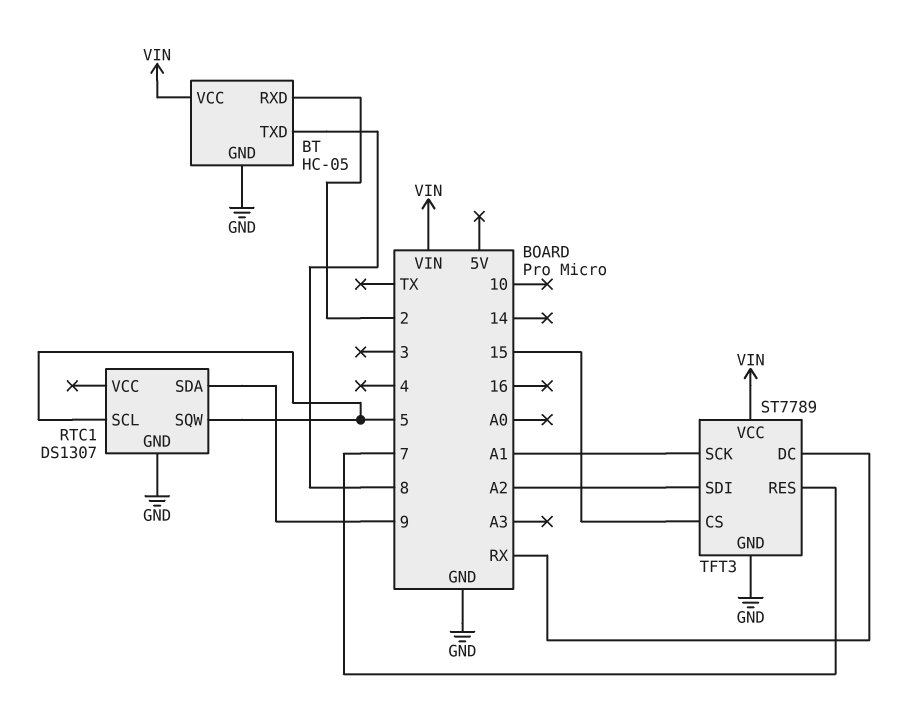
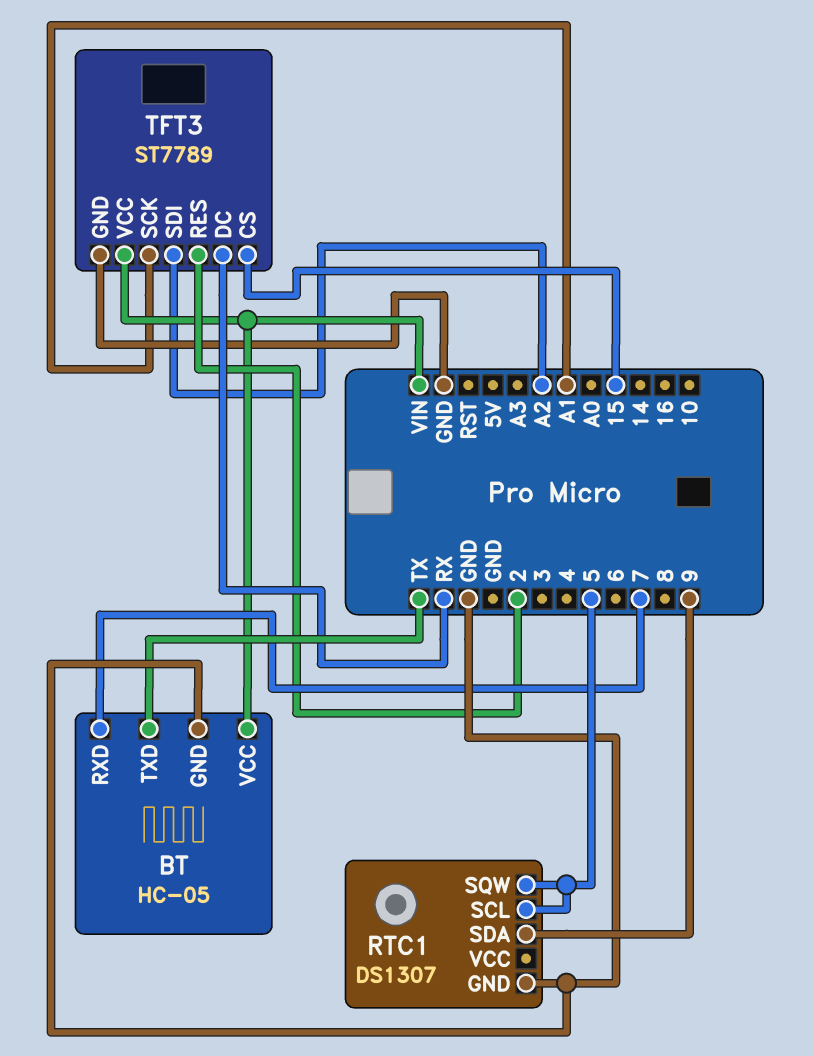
BT pin RXD: 2 -> 7
BT pin TXD: 8 -> TX
TFT3 pin RES: 7 -> 2

